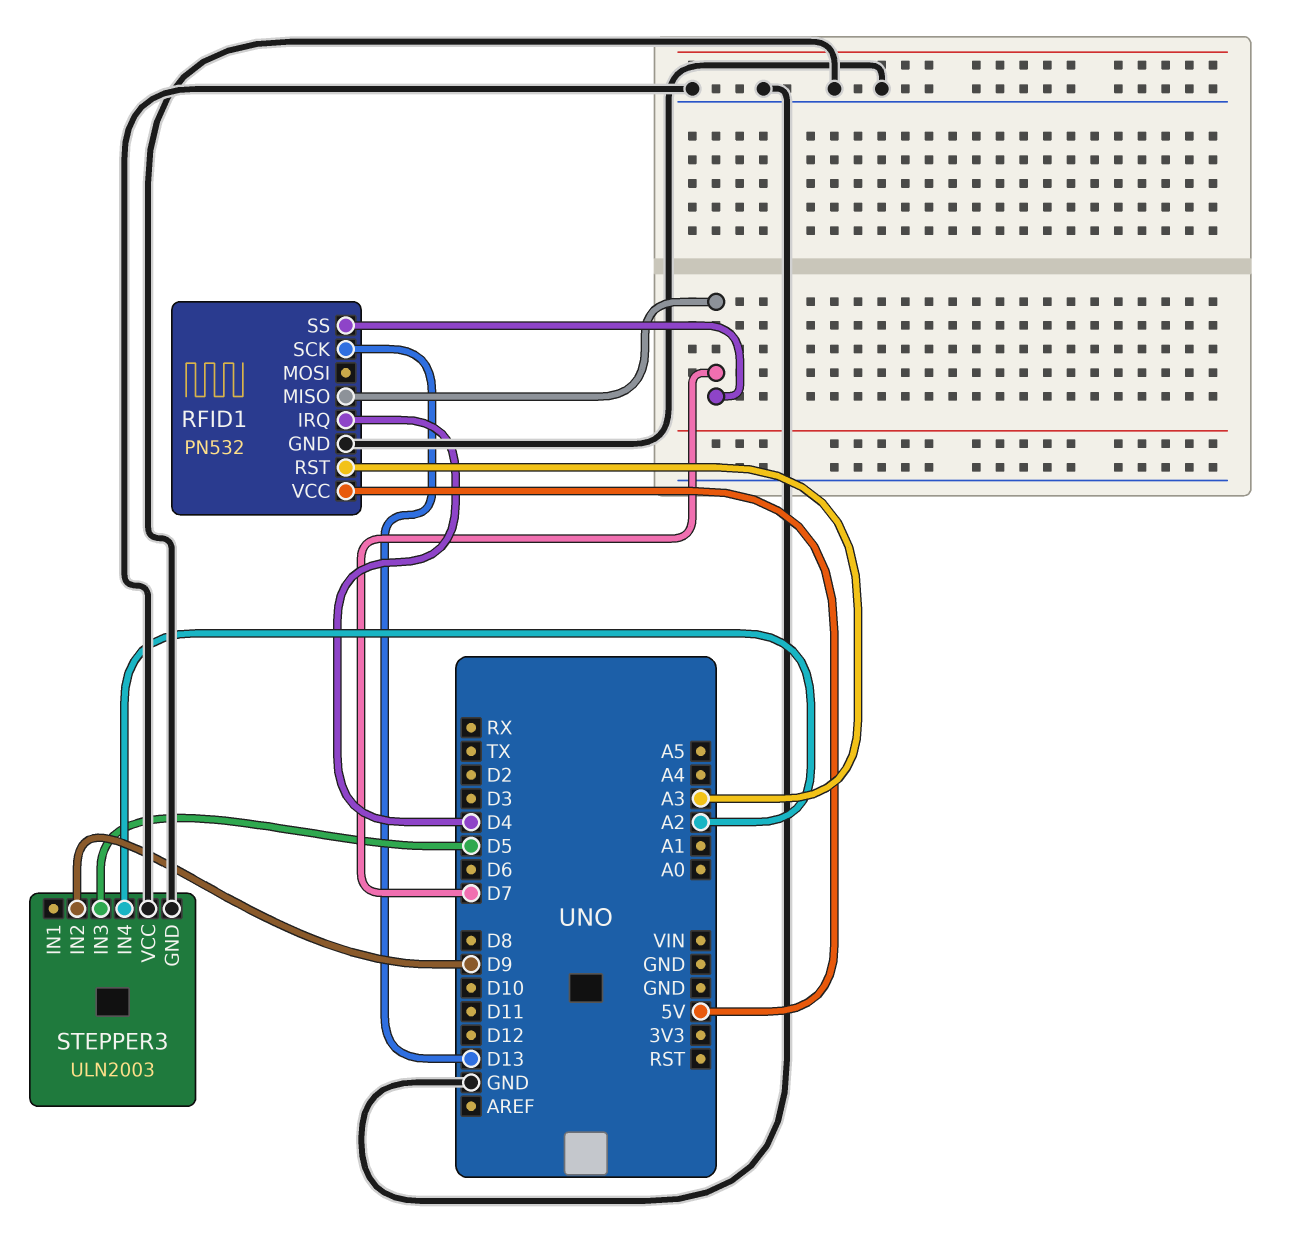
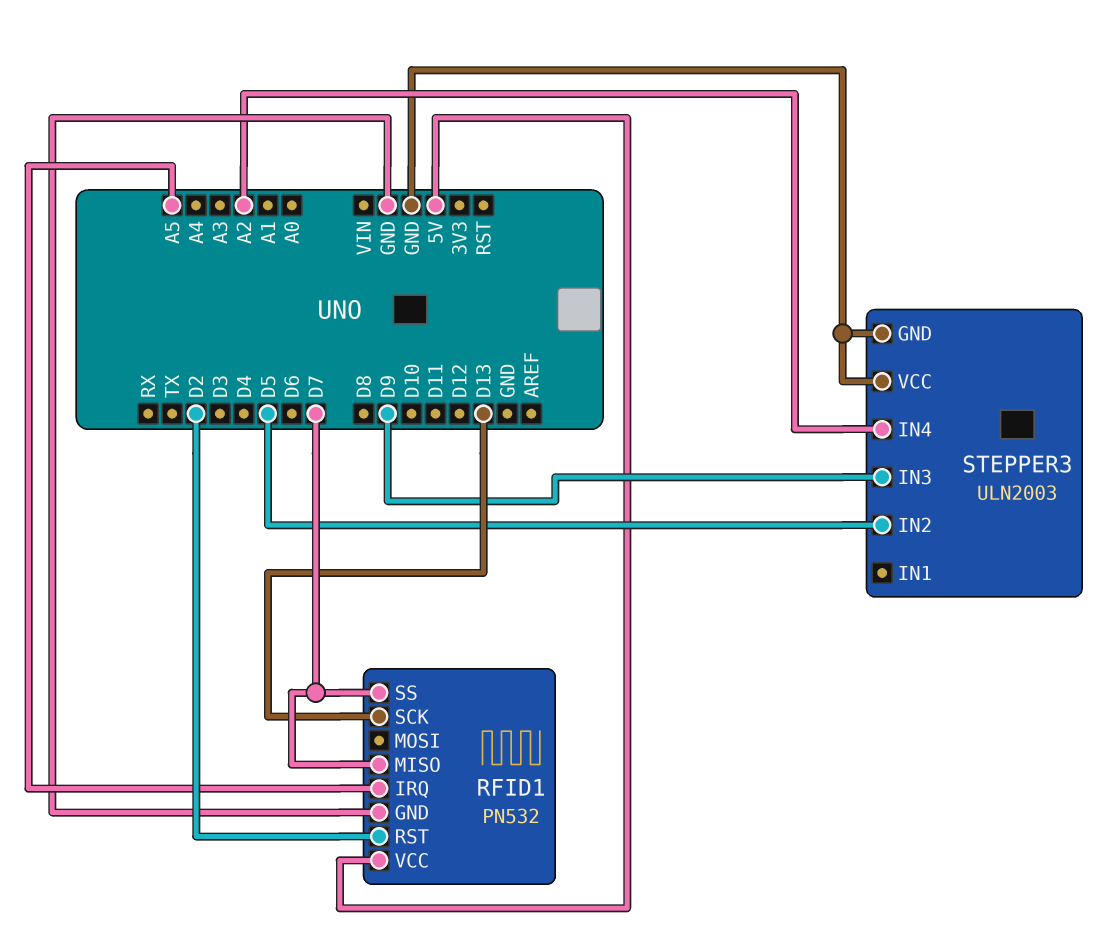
RFID1 pin IRQ: D4 -> A5
RFID1 pin RST: A3 -> D2
STEPPER3 pin IN2: D9 -> D5
STEPPER3 pin IN3: D5 -> D9

